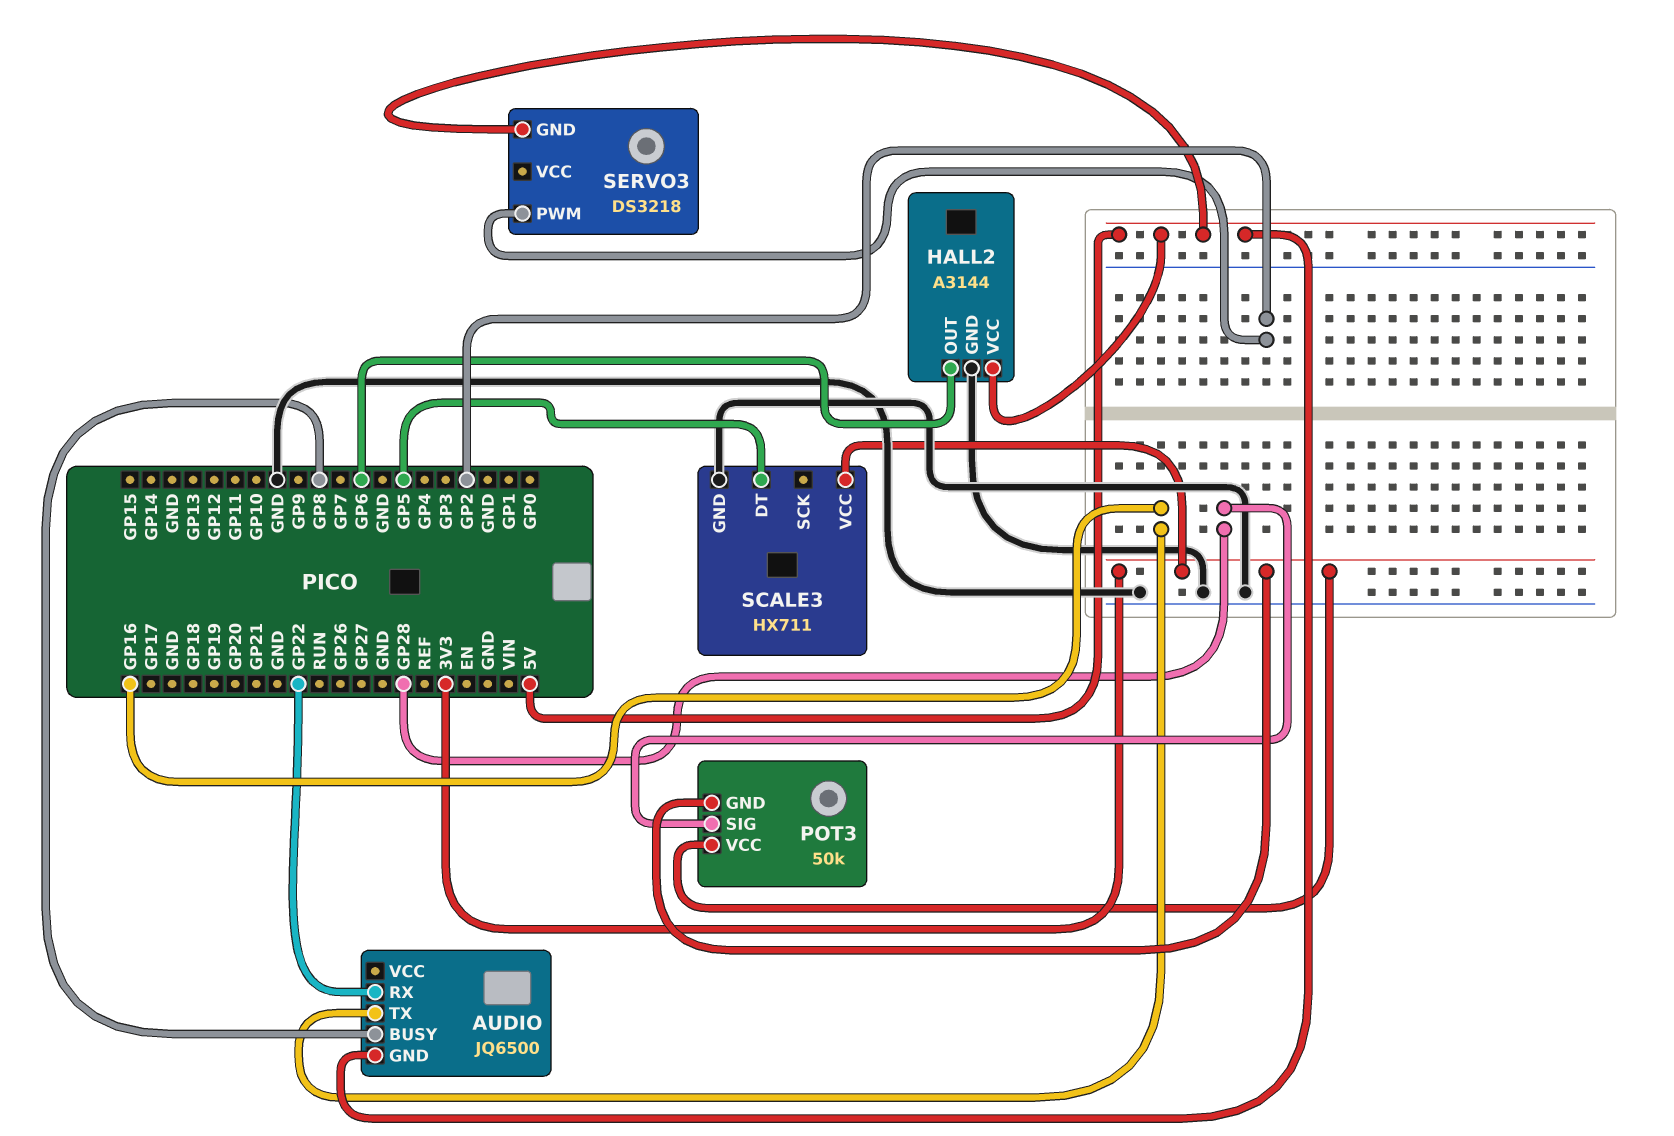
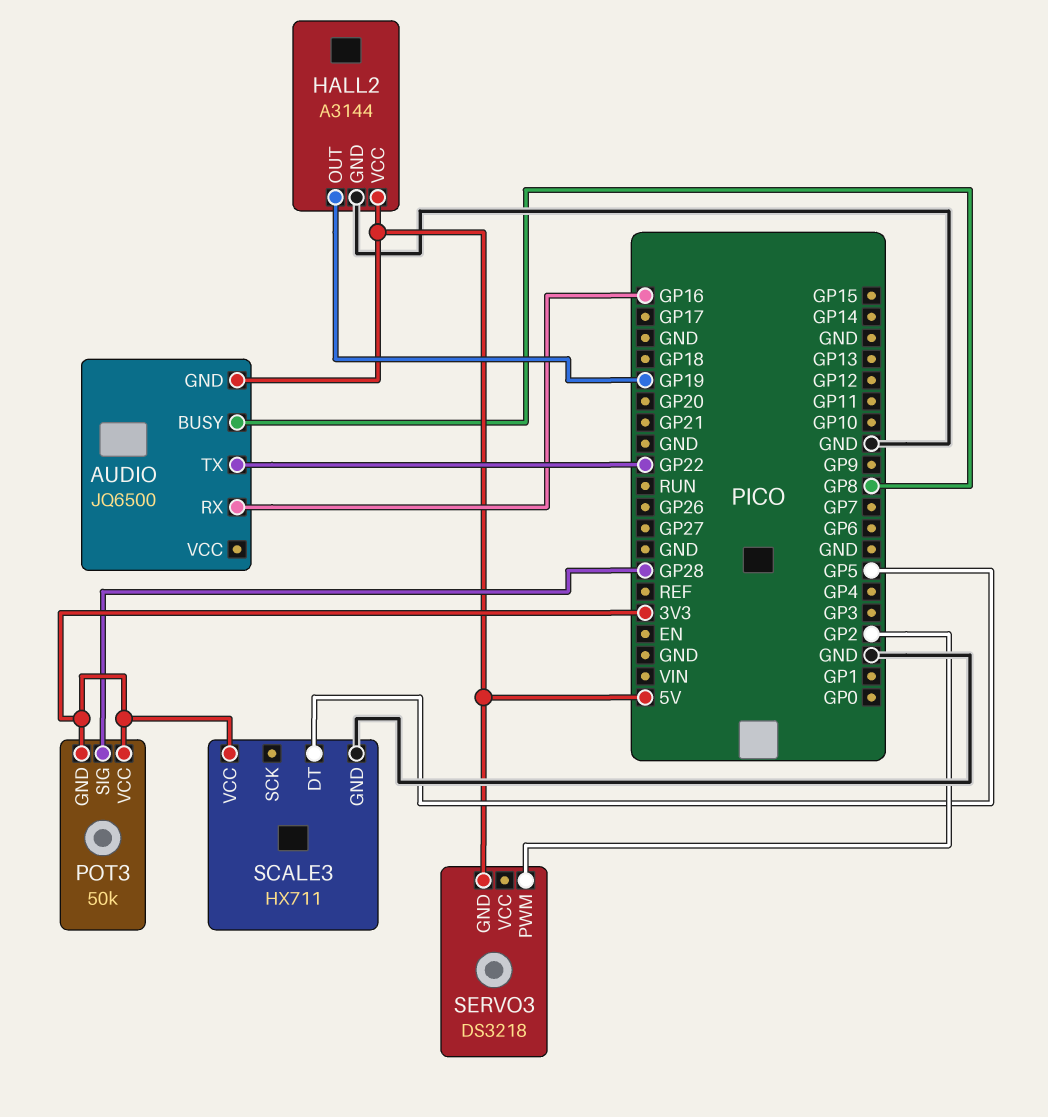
AUDIO pin RX: GP22 -> GP16
AUDIO pin TX: GP16 -> GP22
HALL2 pin OUT: GP6 -> GP19

